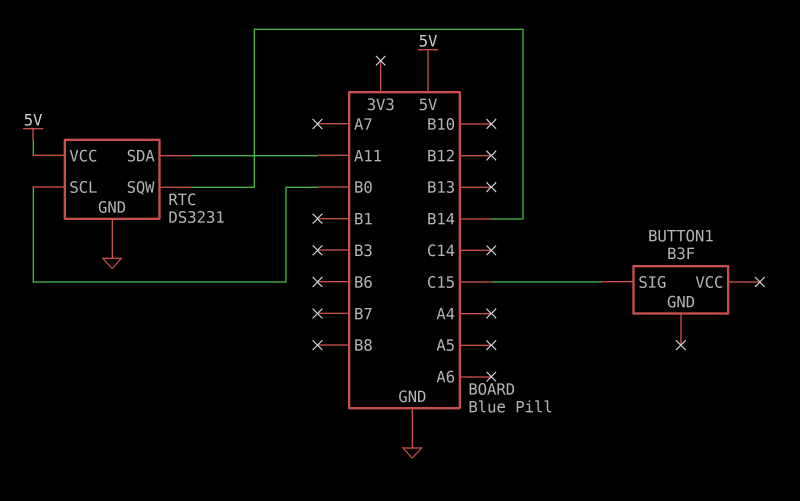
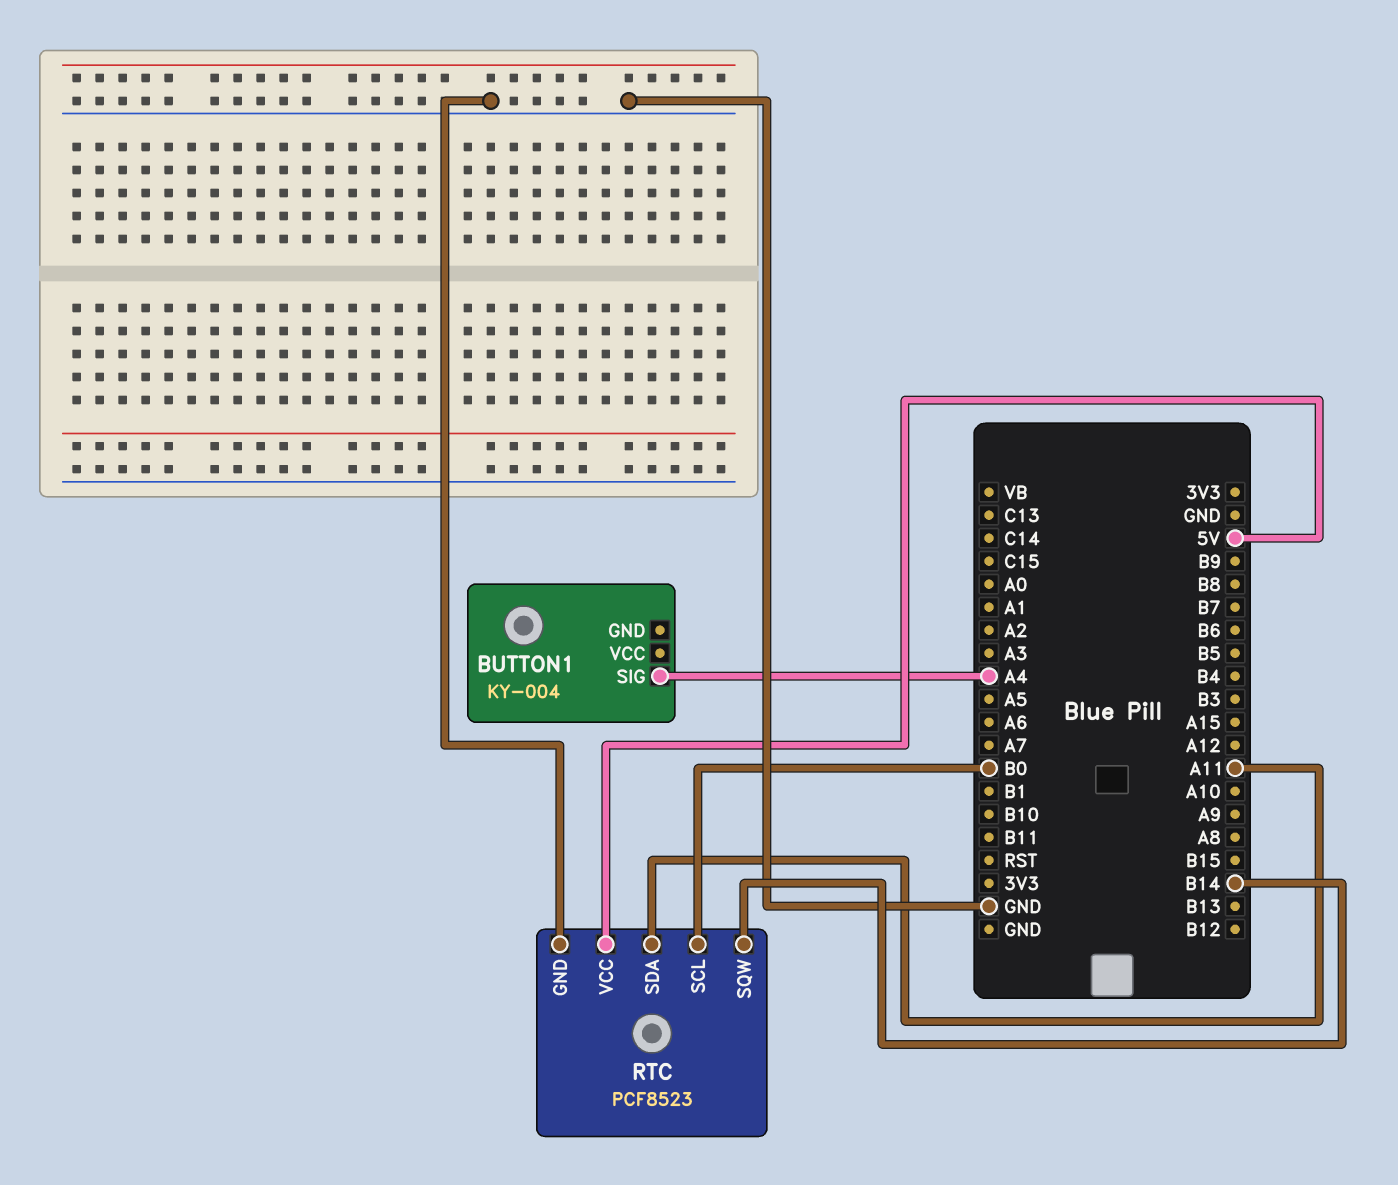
BUTTON1: B3F -> KY-004
BUTTON1 pin SIG: C15 -> A4
RTC: DS3231 -> PCF8523

